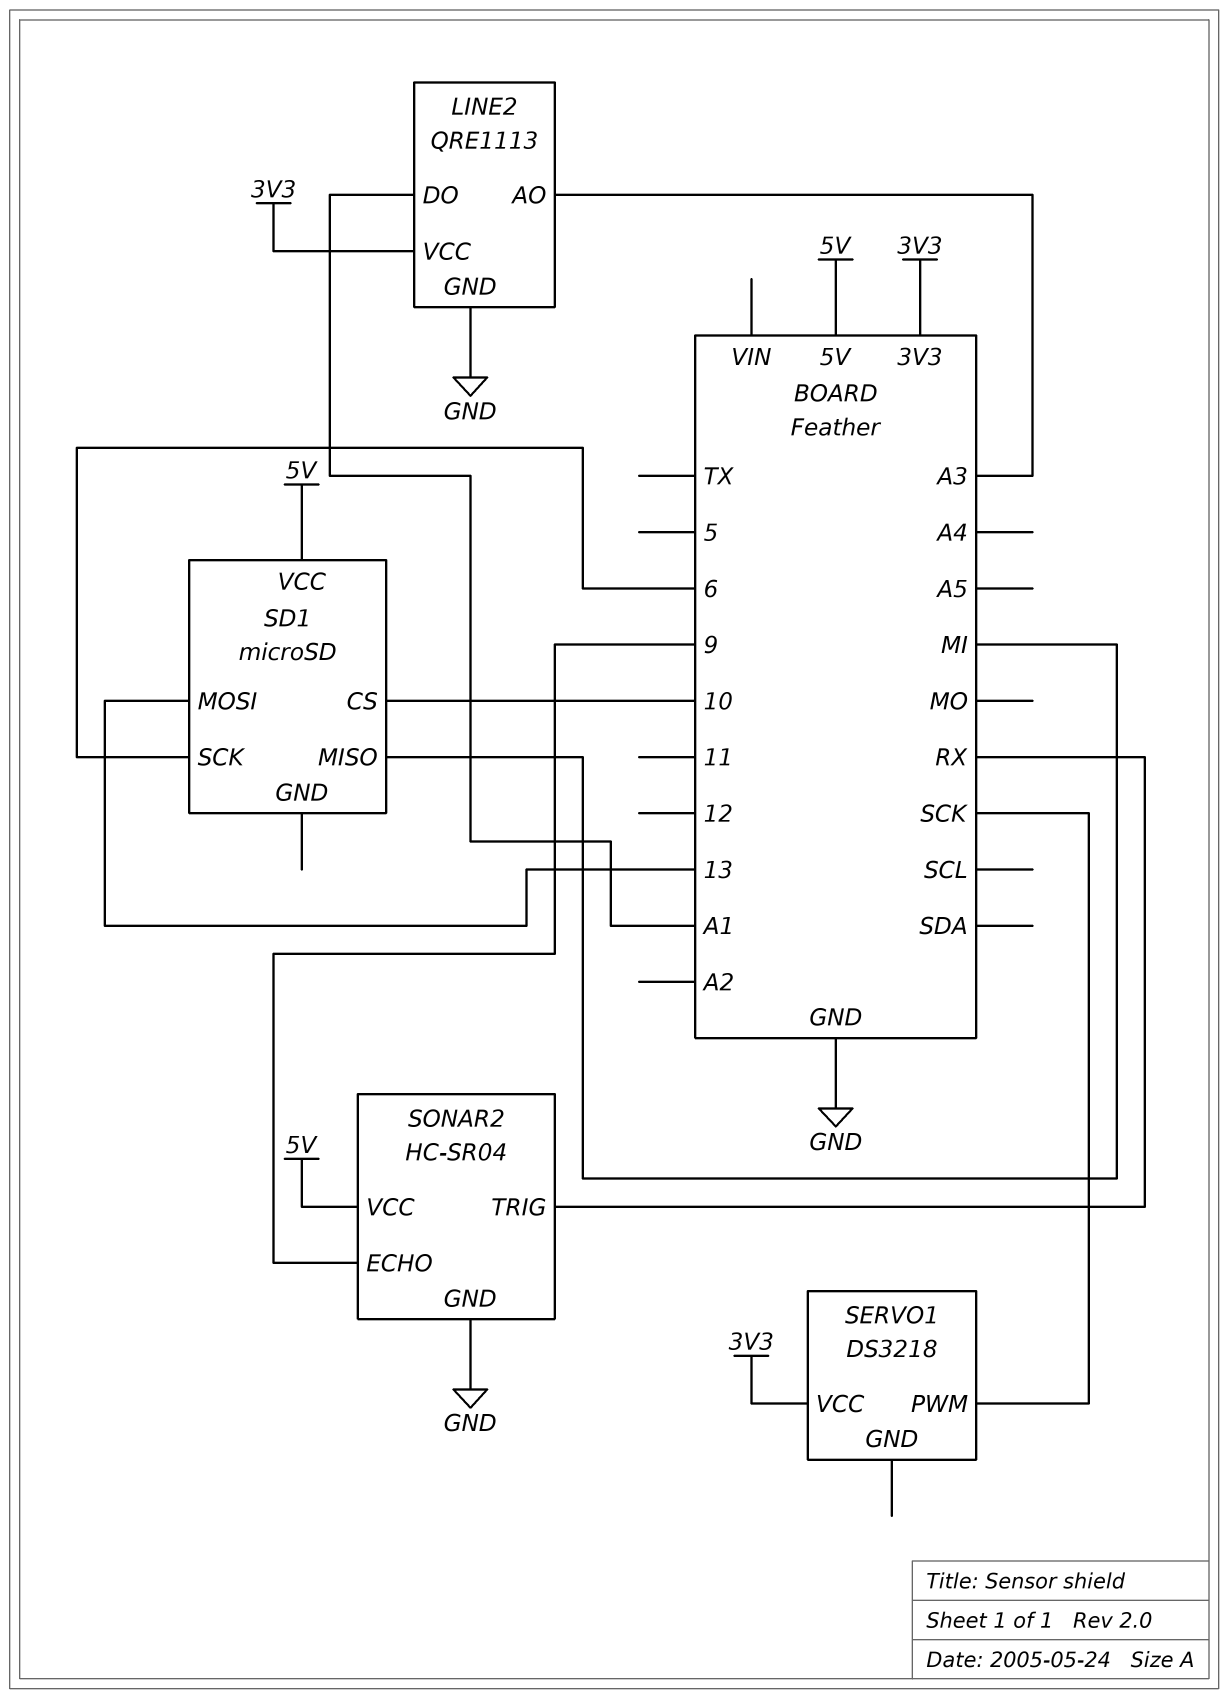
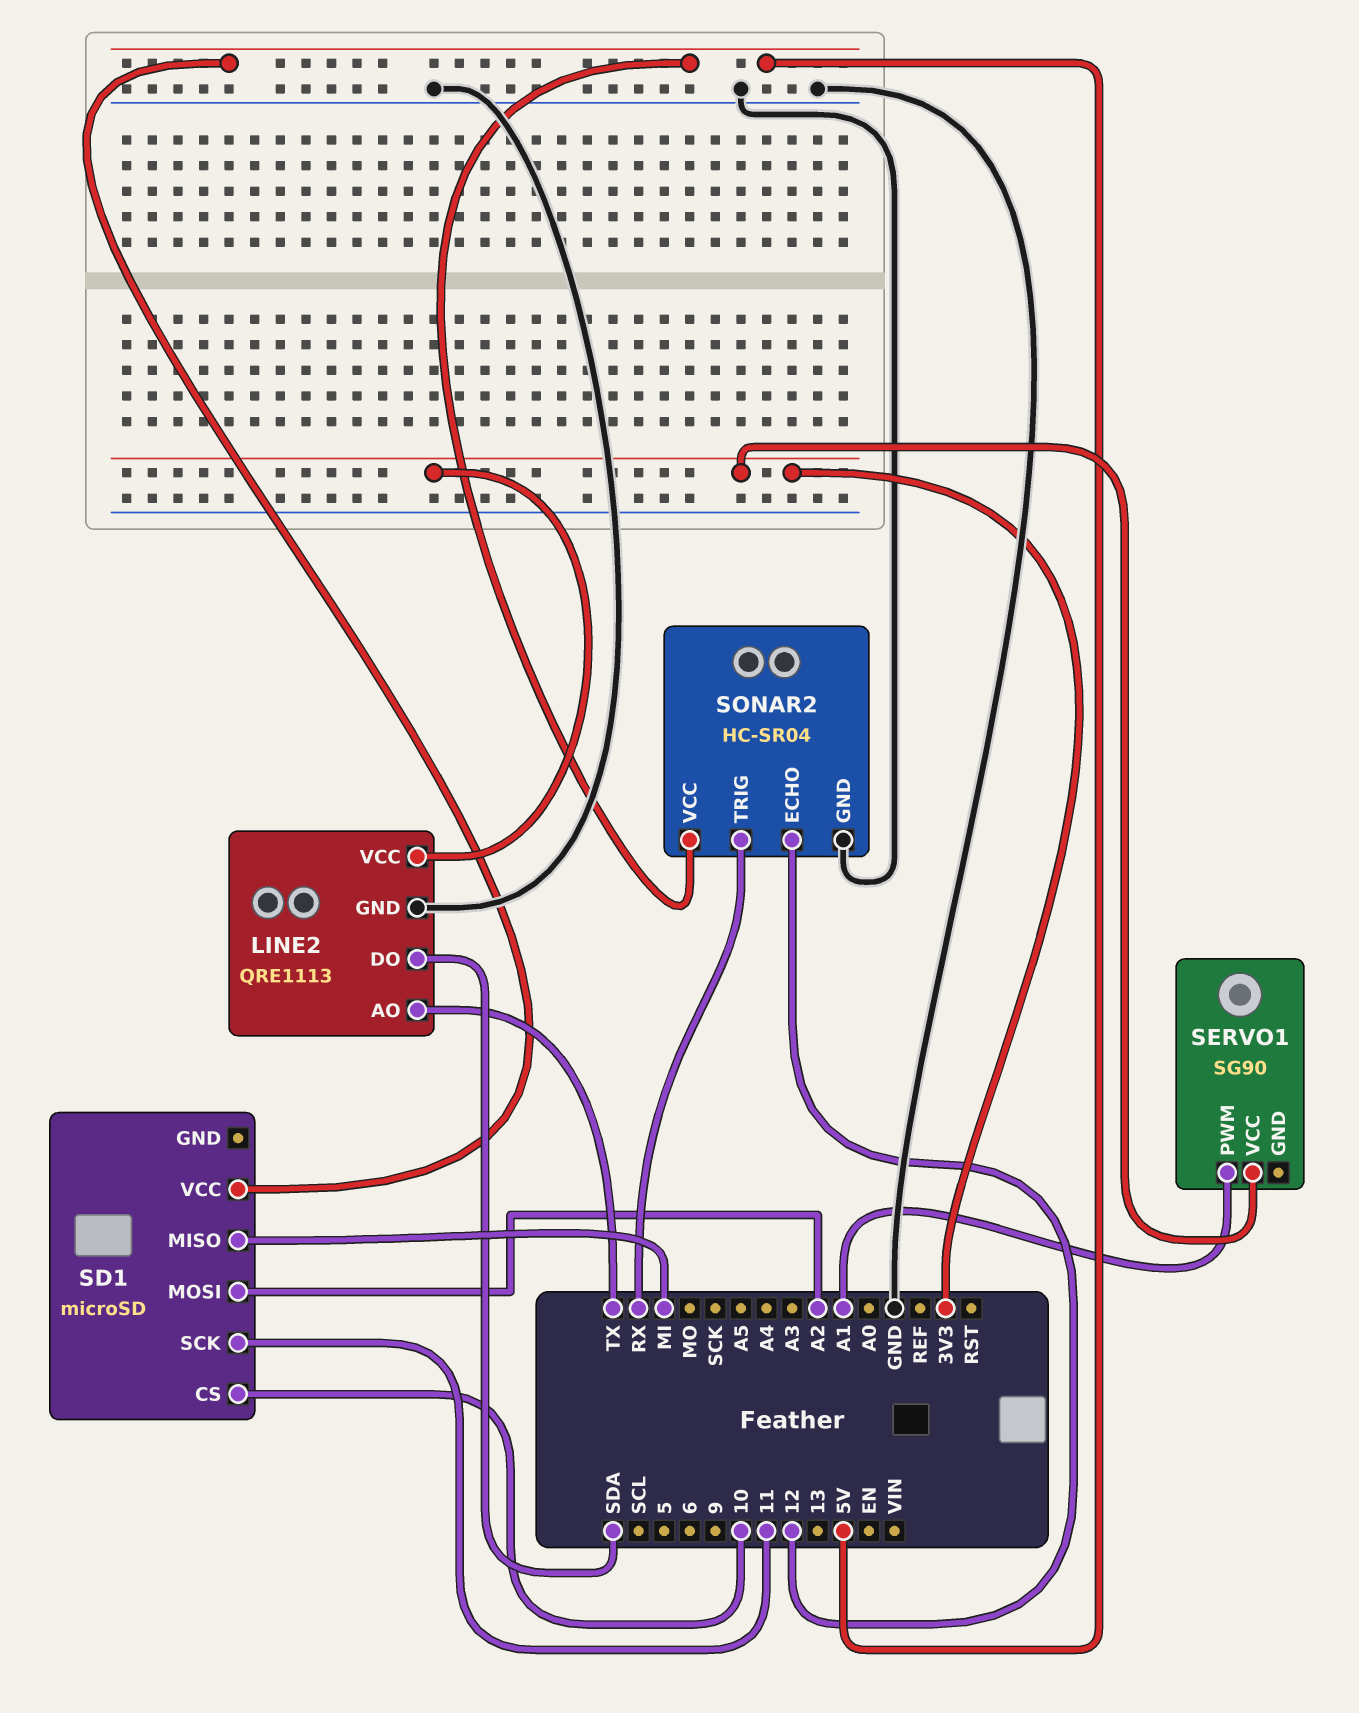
LINE2 pin AO: A3 -> TX
LINE2 pin DO: A1 -> SDA
SD1 pin MOSI: 13 -> A2
SD1 pin SCK: 6 -> 11
SERVO1: DS3218 -> SG90
SERVO1 pin PWM: SCK -> A1
SONAR2 pin ECHO: 9 -> 12

